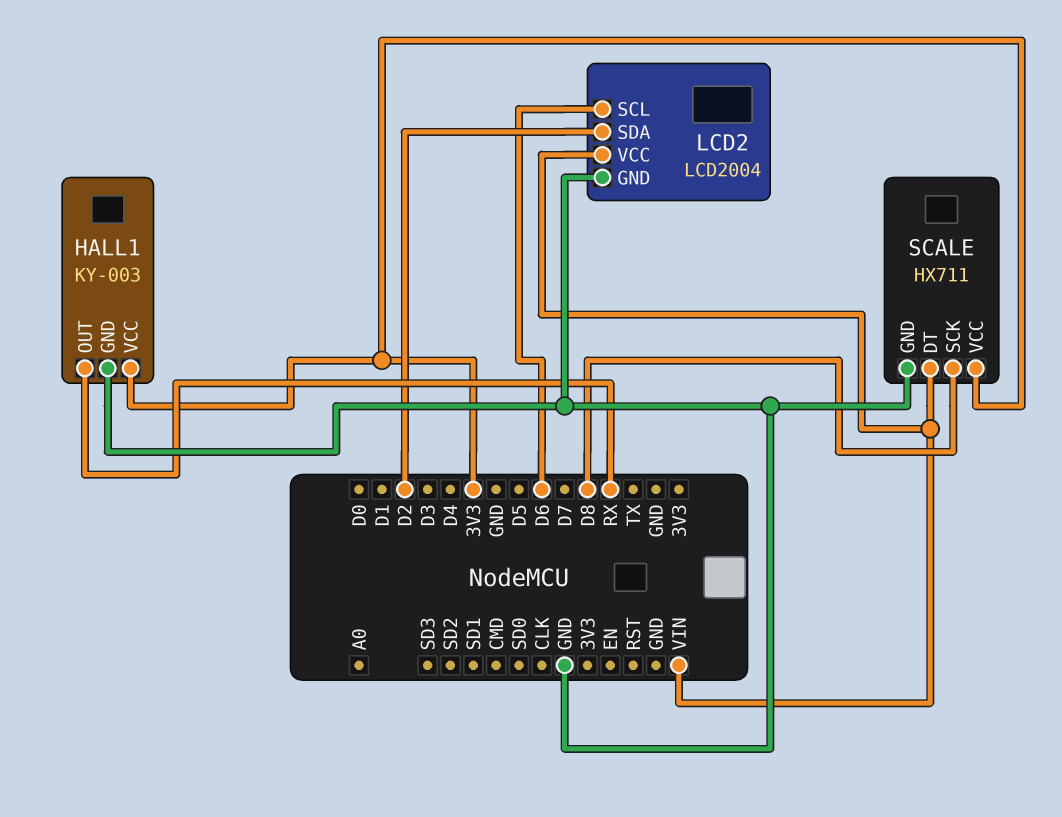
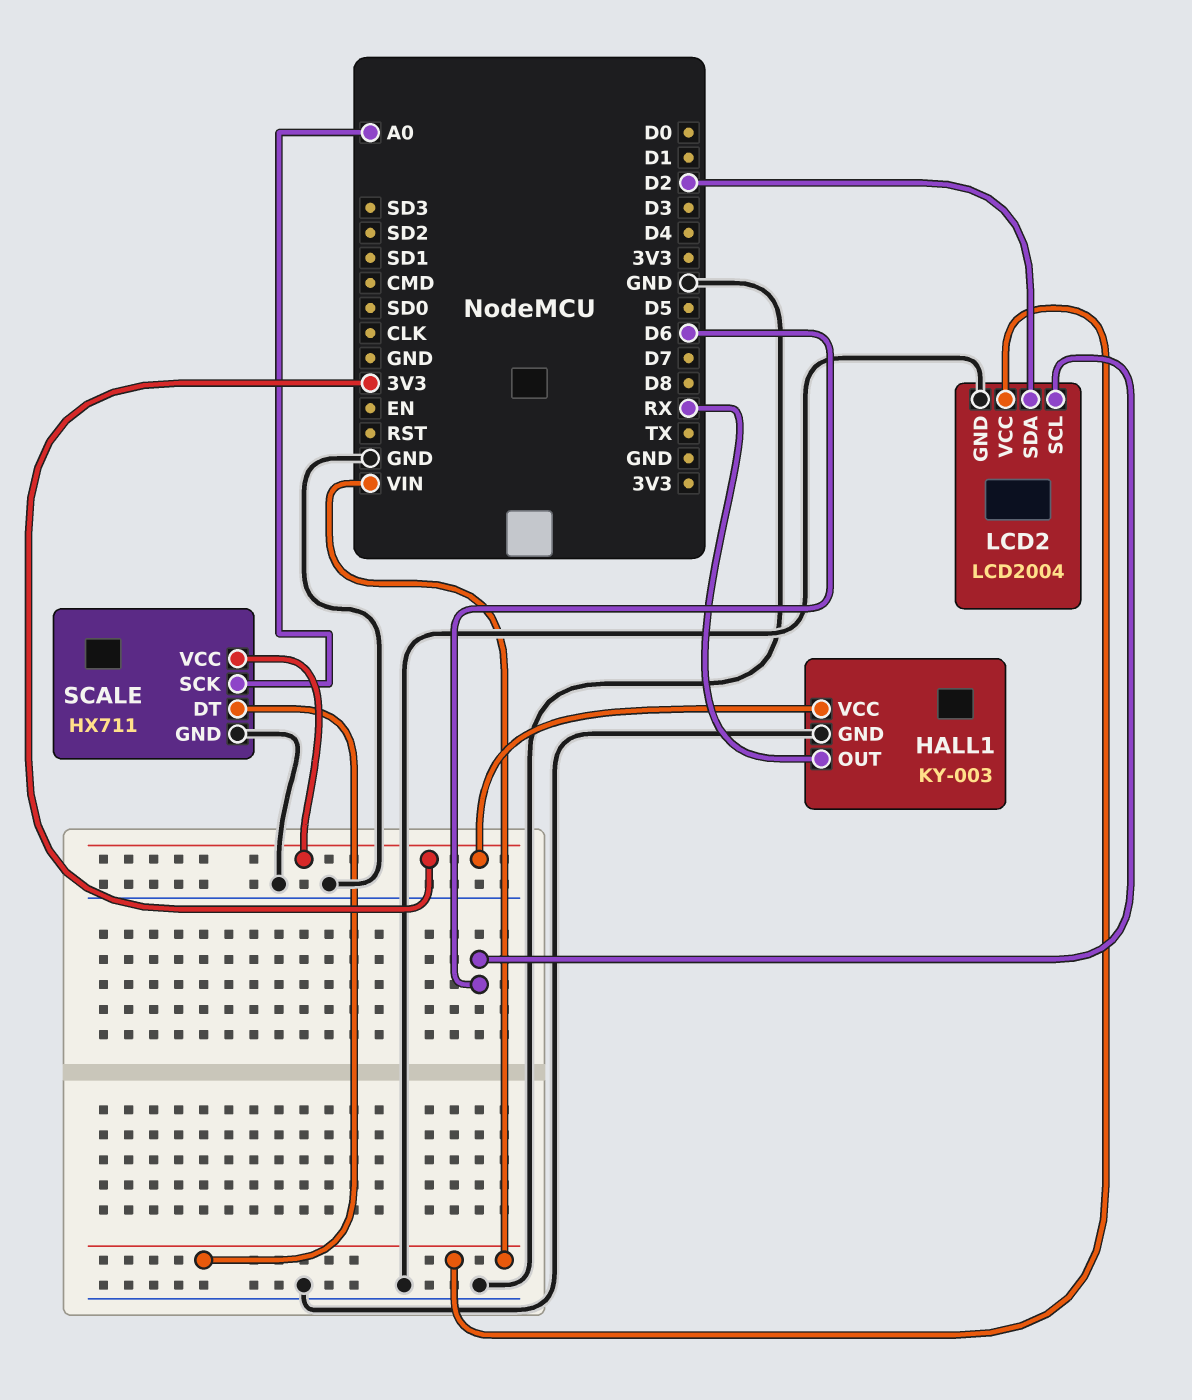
SCALE pin SCK: D8 -> A0

